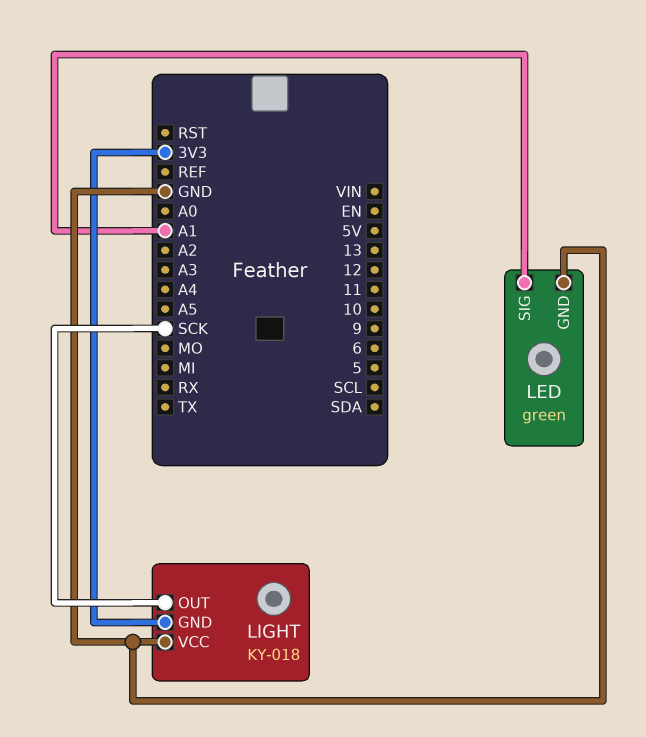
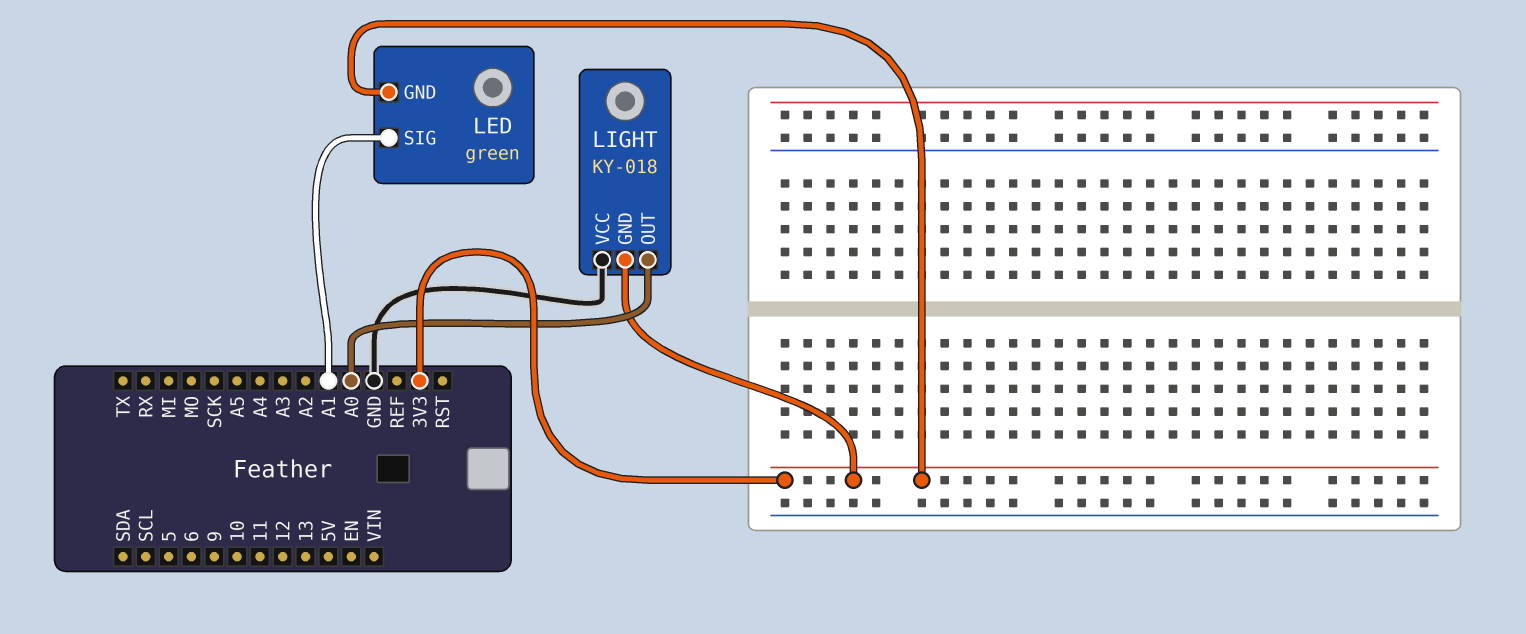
LED pin GND: GND -> 3V3
LIGHT pin OUT: SCK -> A0

